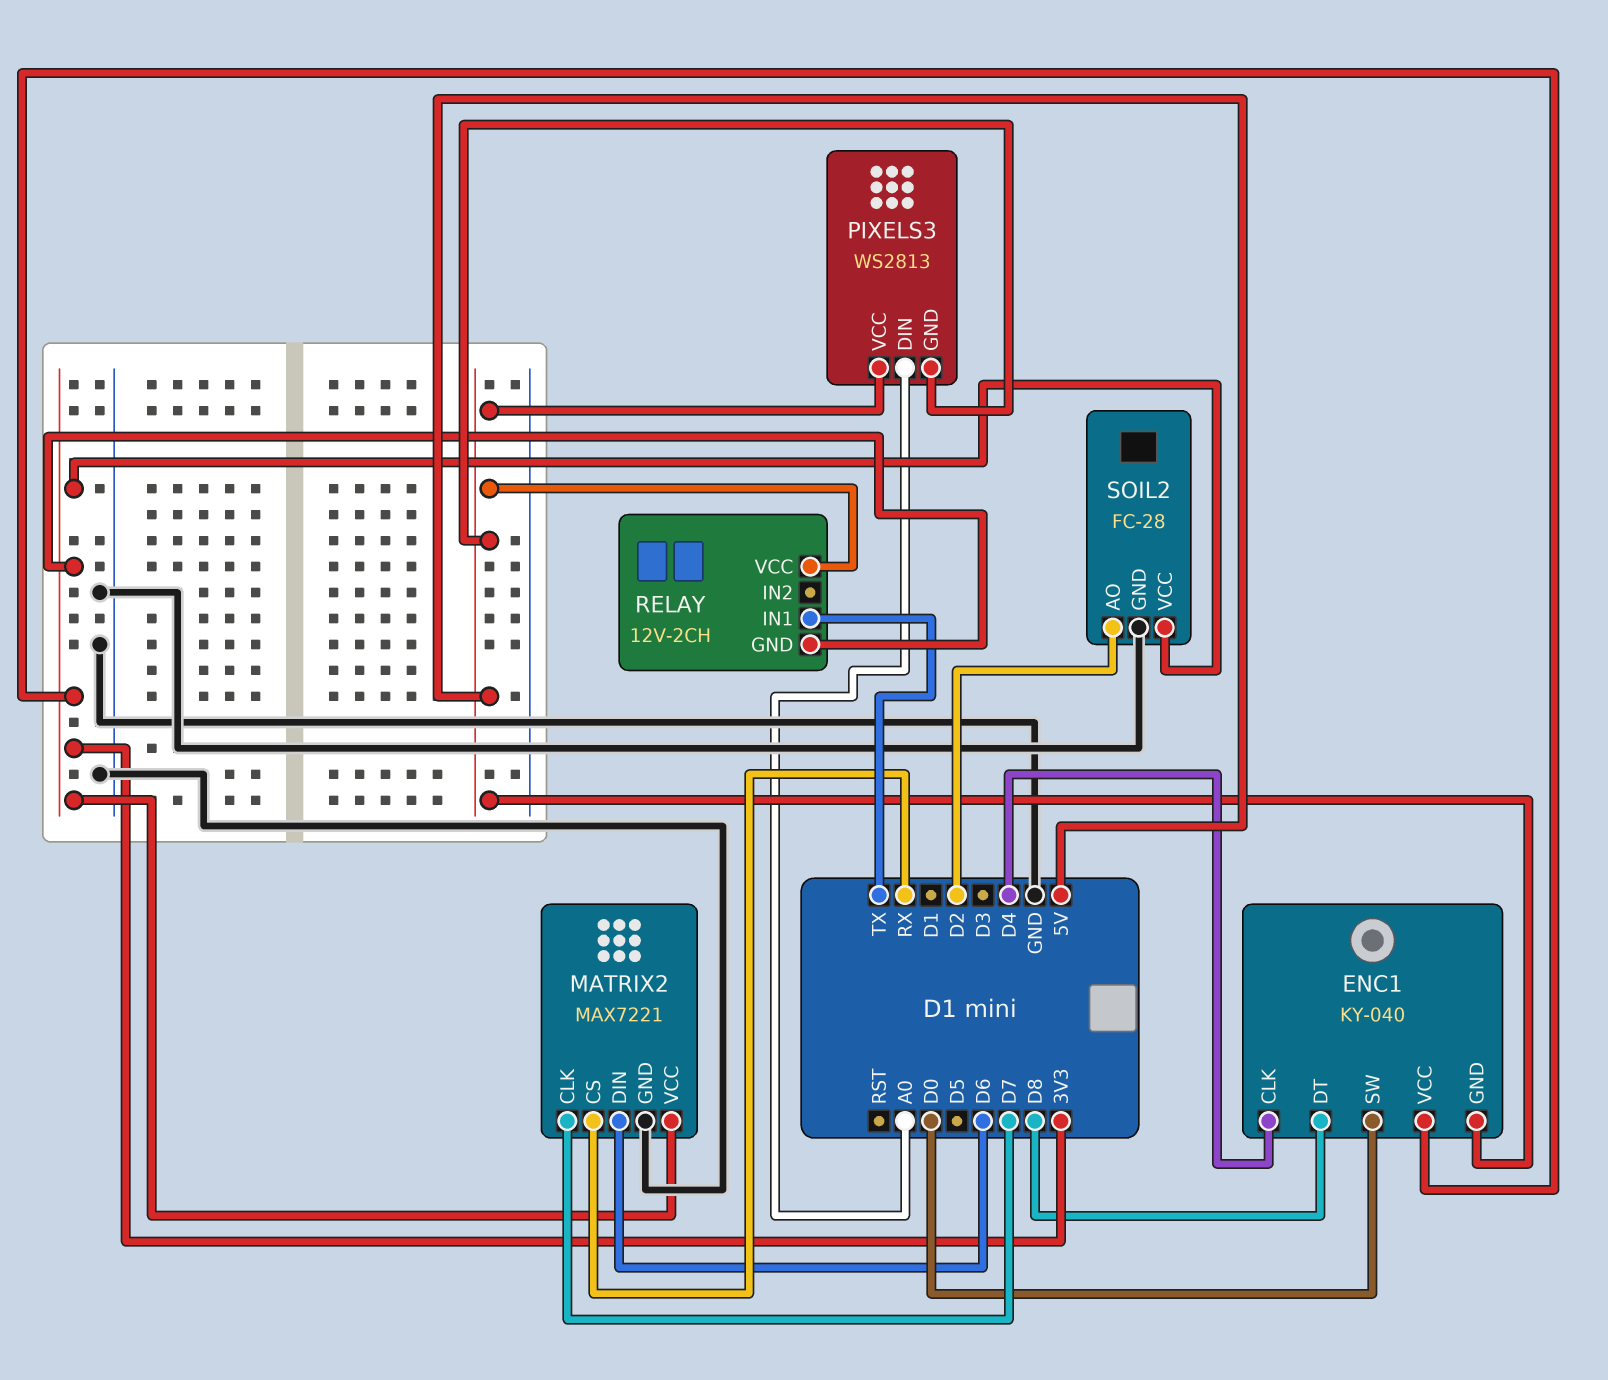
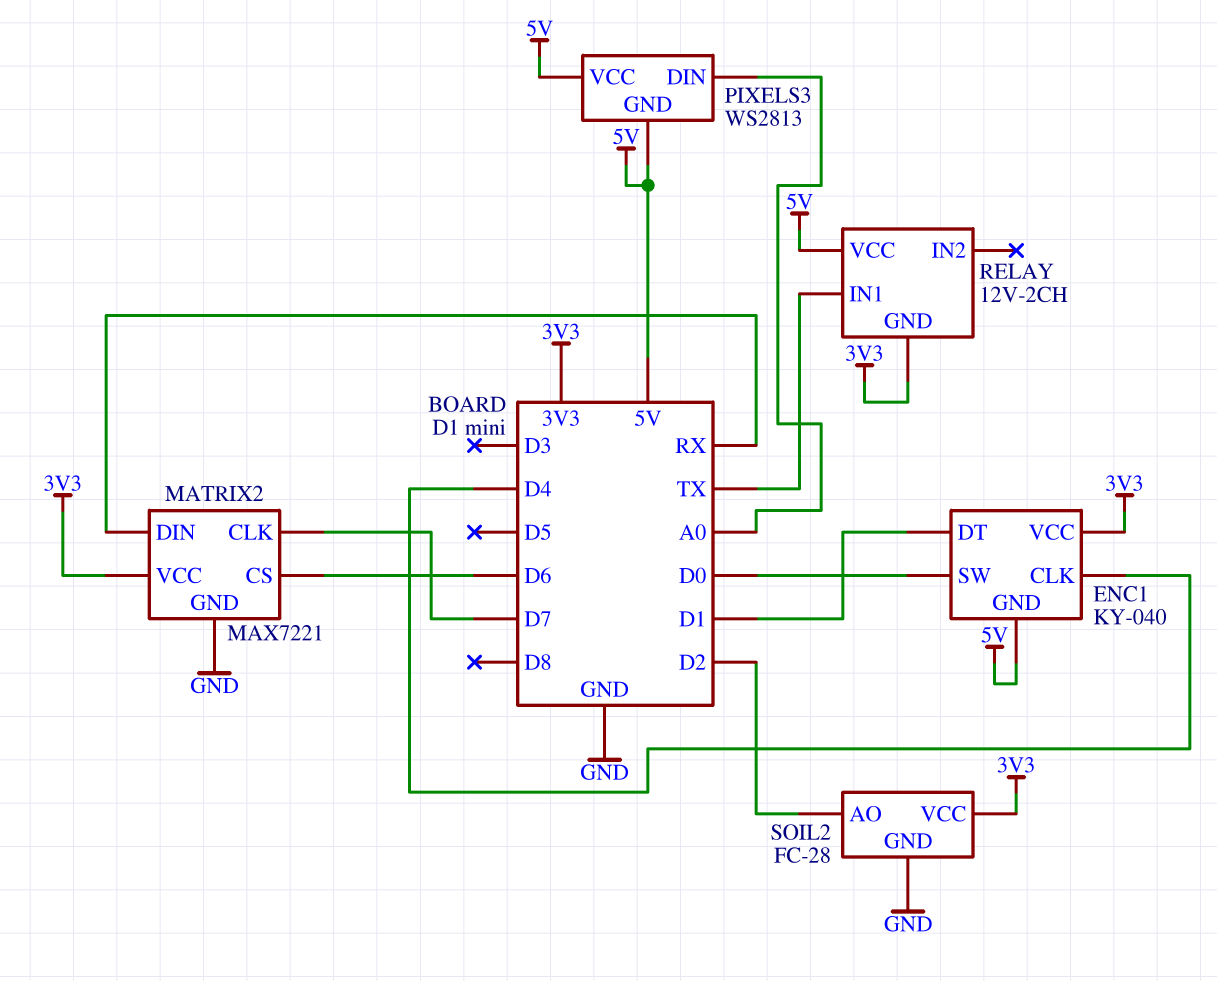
ENC1 pin DT: D8 -> D1
MATRIX2 pin CS: RX -> D6
MATRIX2 pin DIN: D6 -> RX

